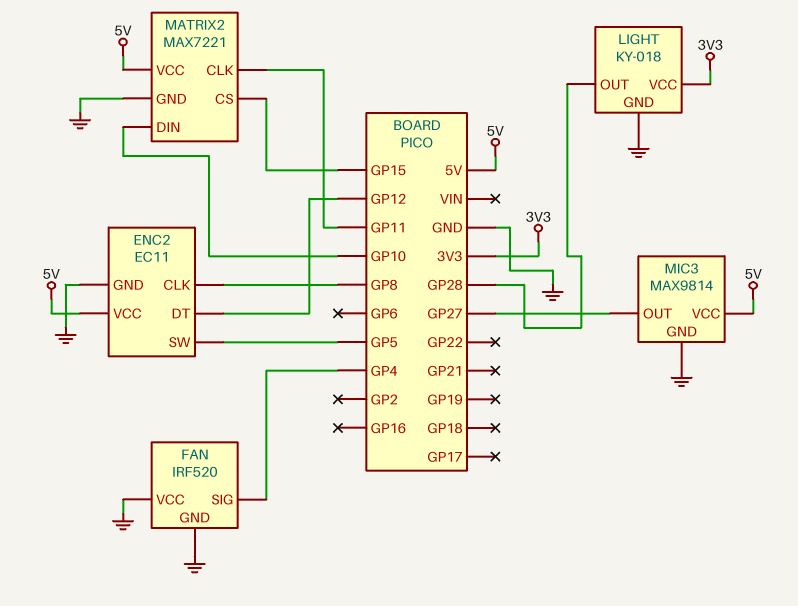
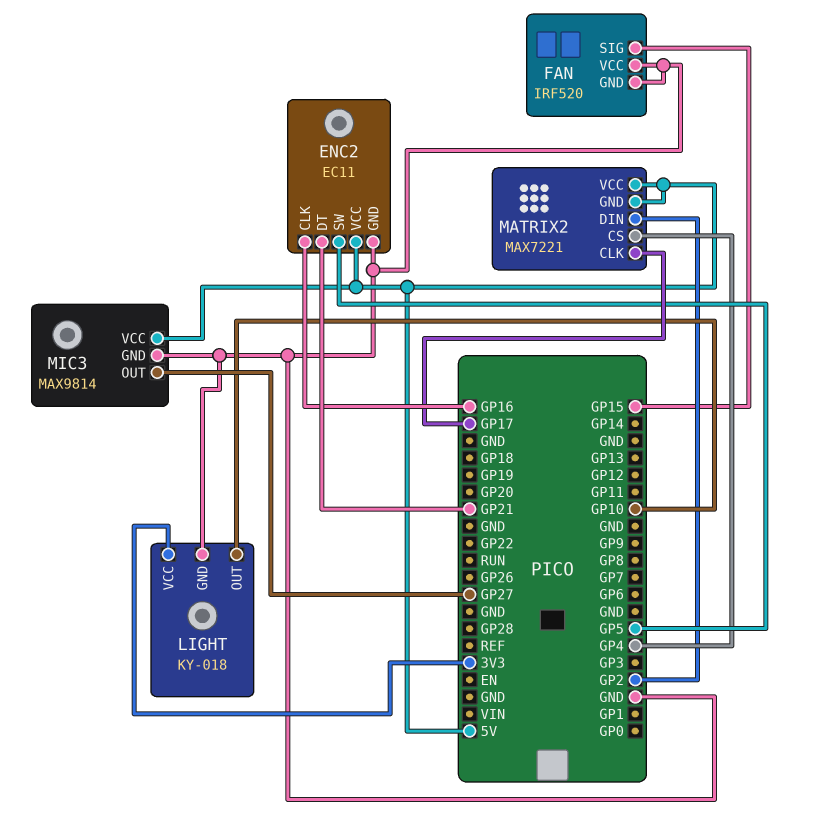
ENC2 pin CLK: GP8 -> GP16
ENC2 pin DT: GP12 -> GP21
FAN pin SIG: GP4 -> GP15
LIGHT pin OUT: GP28 -> GP10
MATRIX2 pin CLK: GP11 -> GP17
MATRIX2 pin CS: GP15 -> GP4
MATRIX2 pin DIN: GP10 -> GP2
MATRIX2 pin GND: GND -> 5V

